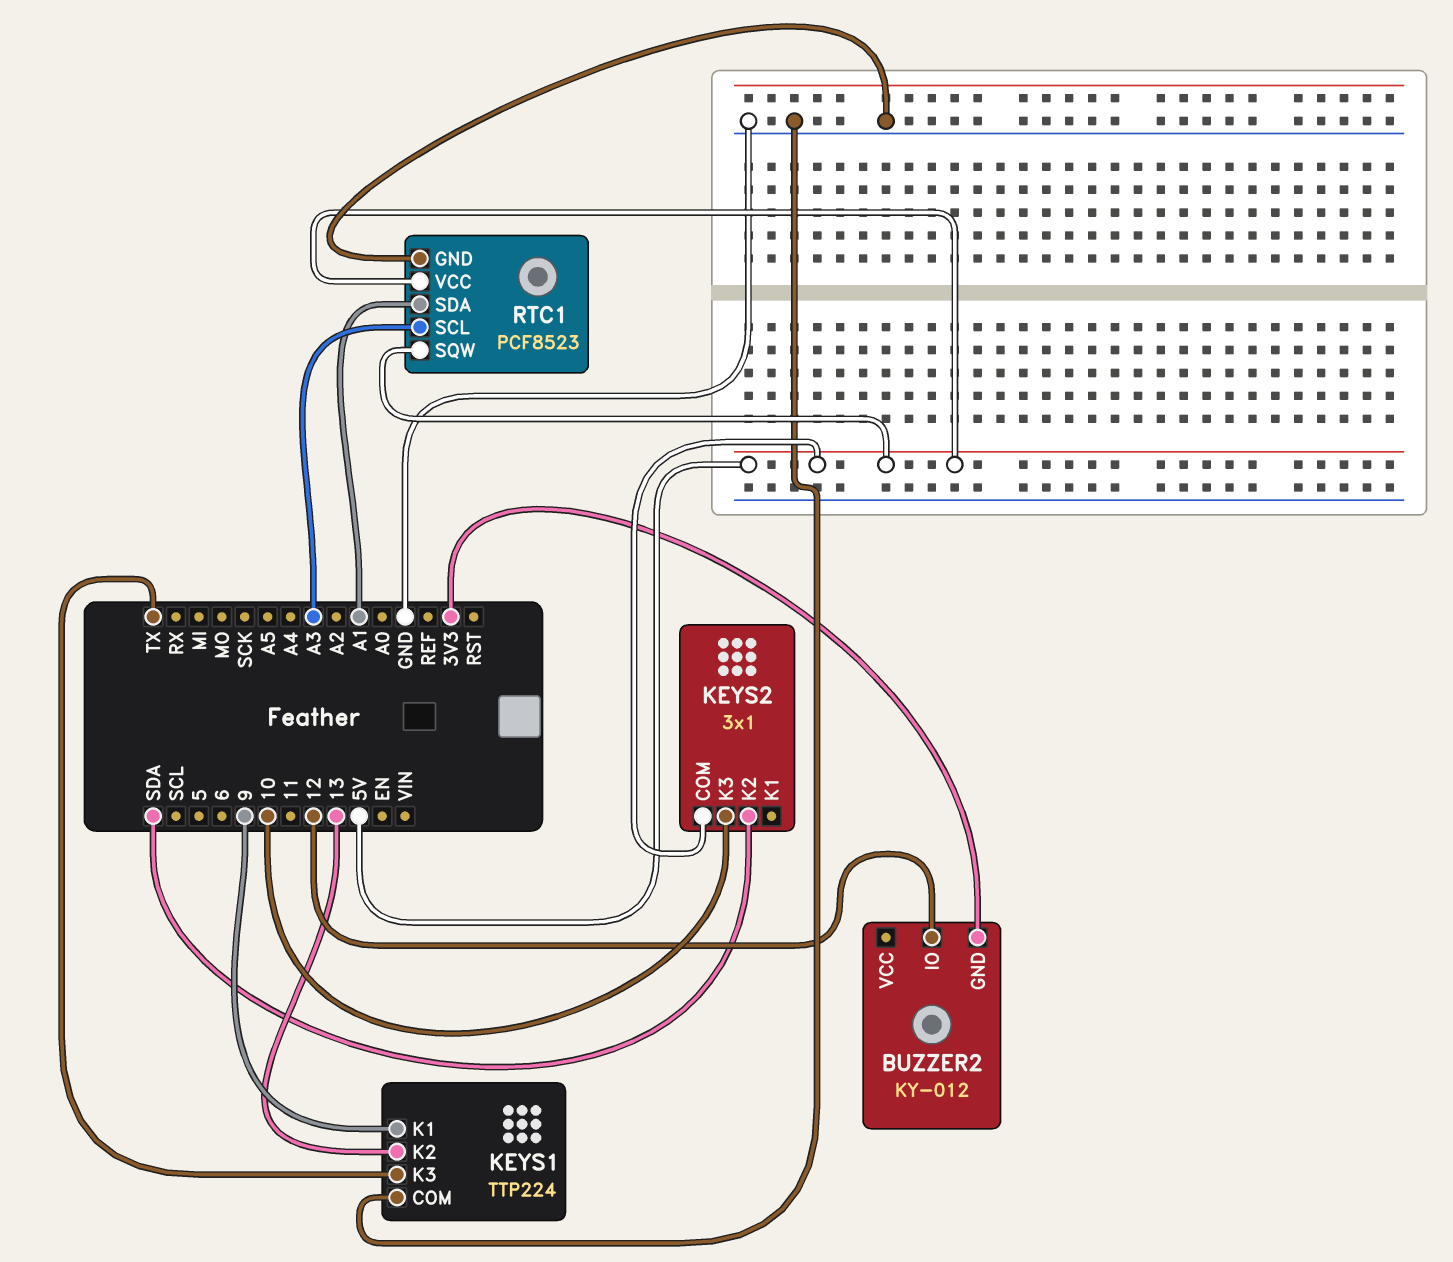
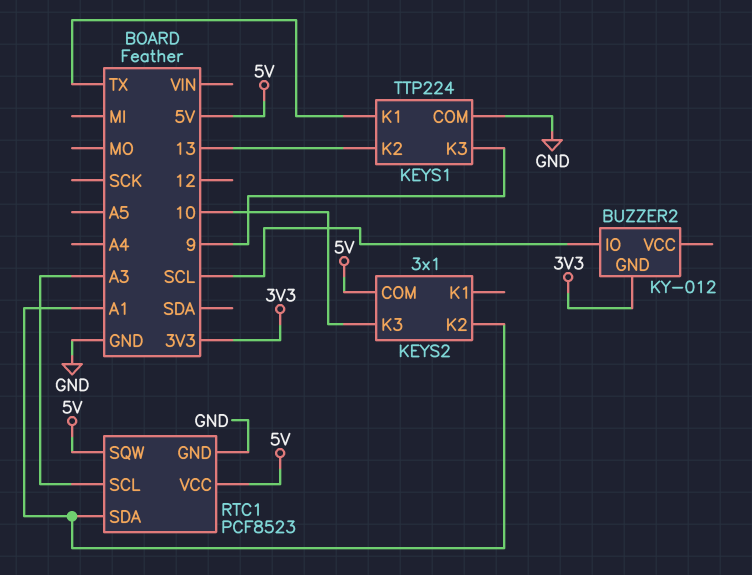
BUZZER2 pin IO: 12 -> SCL
KEYS1 pin K1: 9 -> TX
KEYS1 pin K3: TX -> 9
KEYS2 pin K2: SDA -> A1

